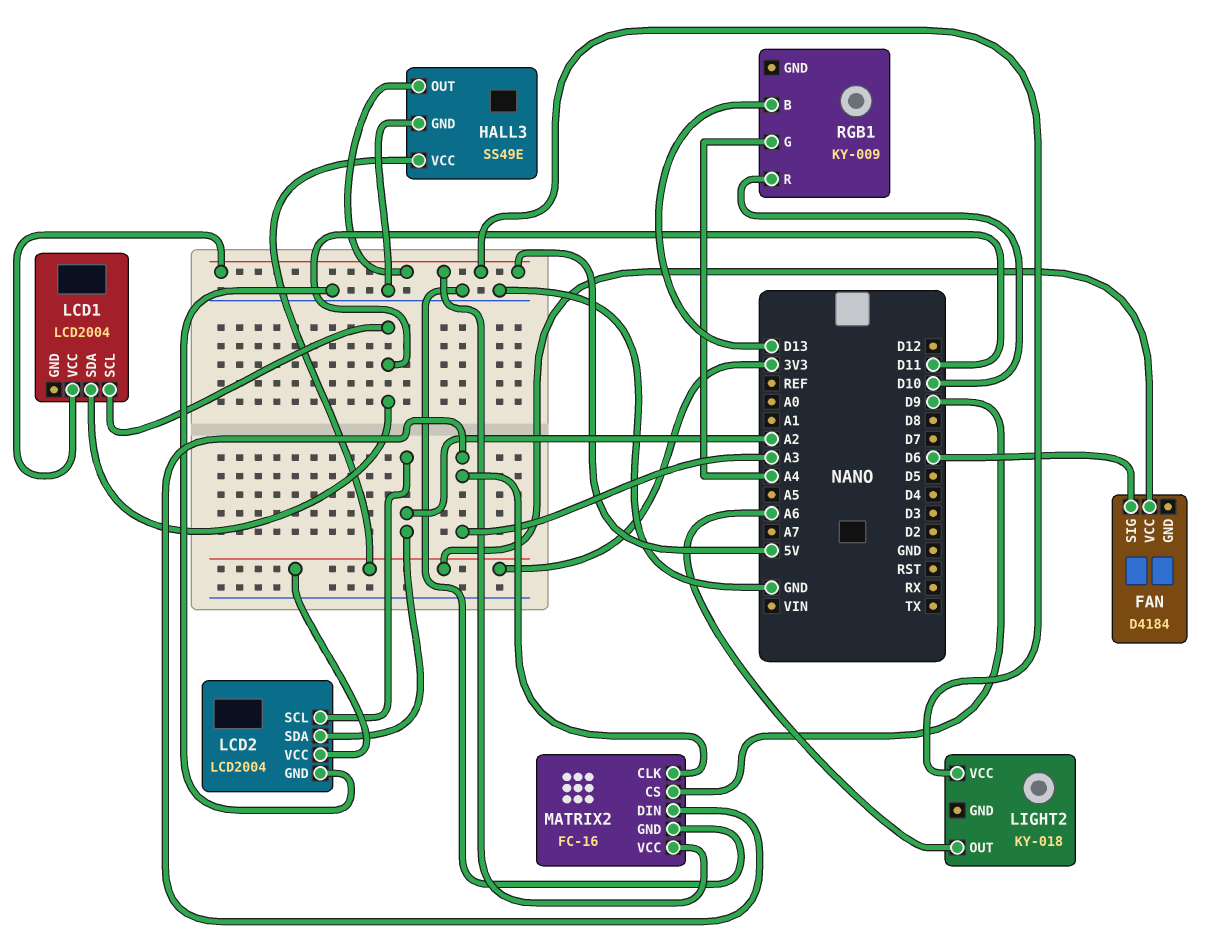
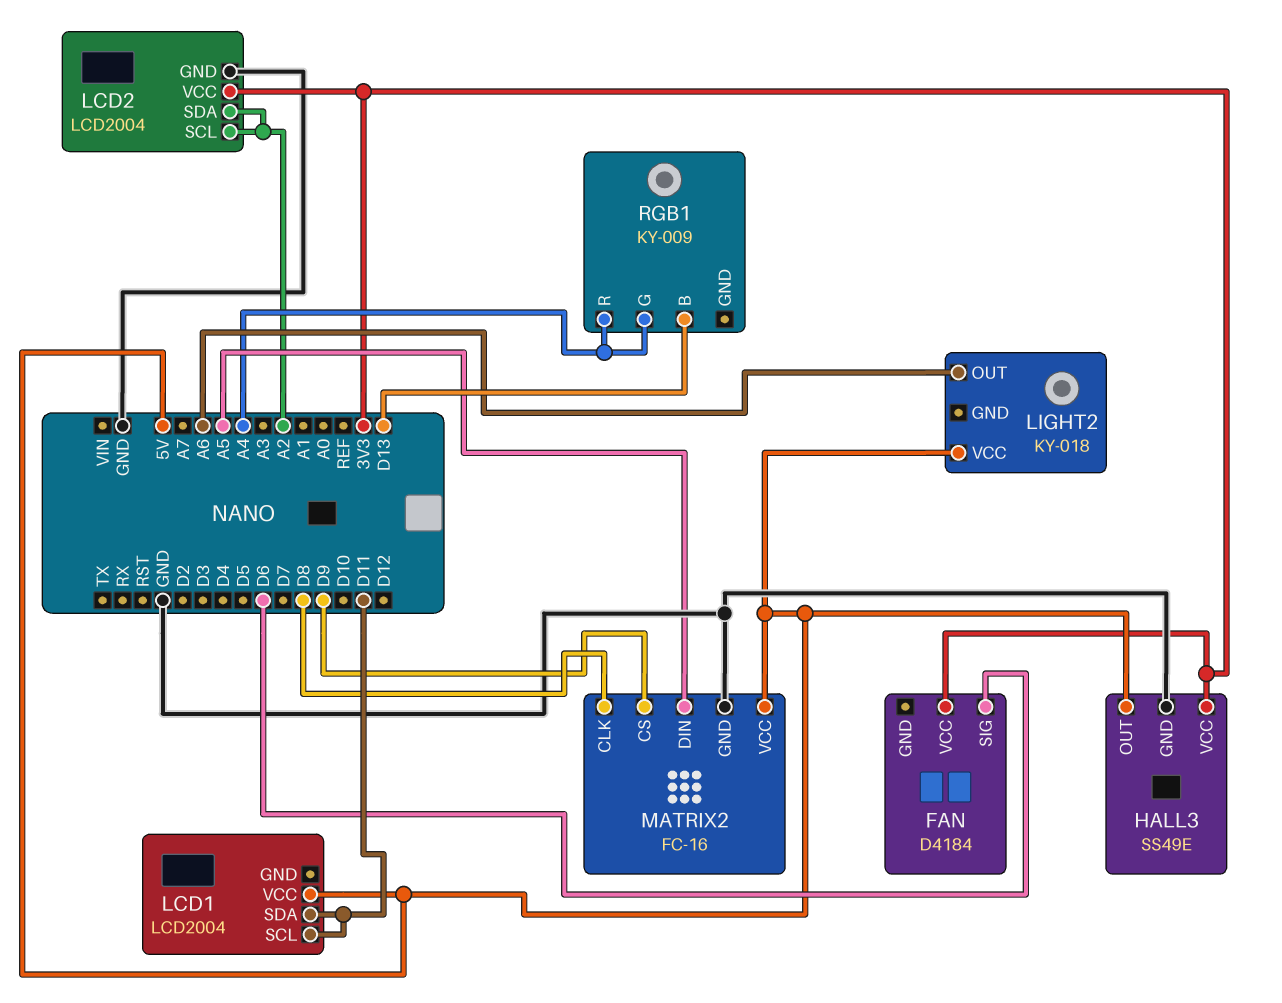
MATRIX2 pin CLK: A3 -> D8
MATRIX2 pin DIN: A3 -> A5
RGB1 pin R: D10 -> A4

